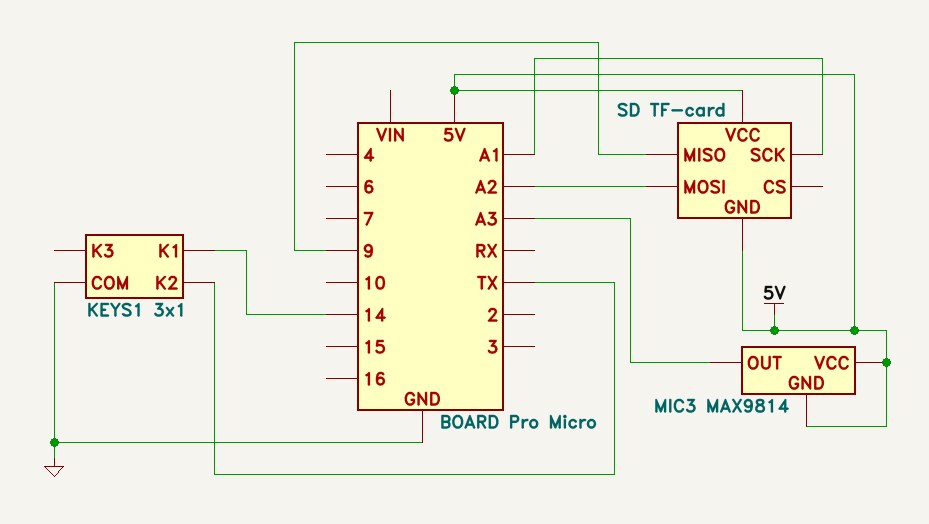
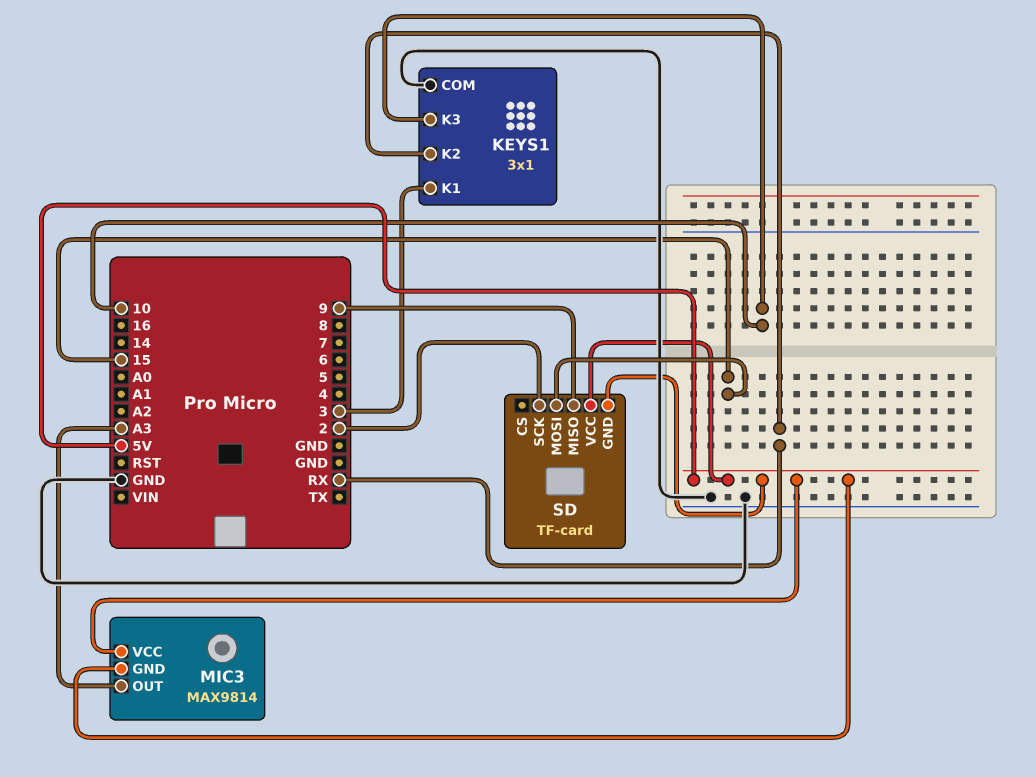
KEYS1 pin K1: 14 -> 3
KEYS1 pin K2: TX -> RX
KEYS1 pin K3: none -> 10
SD pin MOSI: A2 -> 15
SD pin SCK: A1 -> 2

